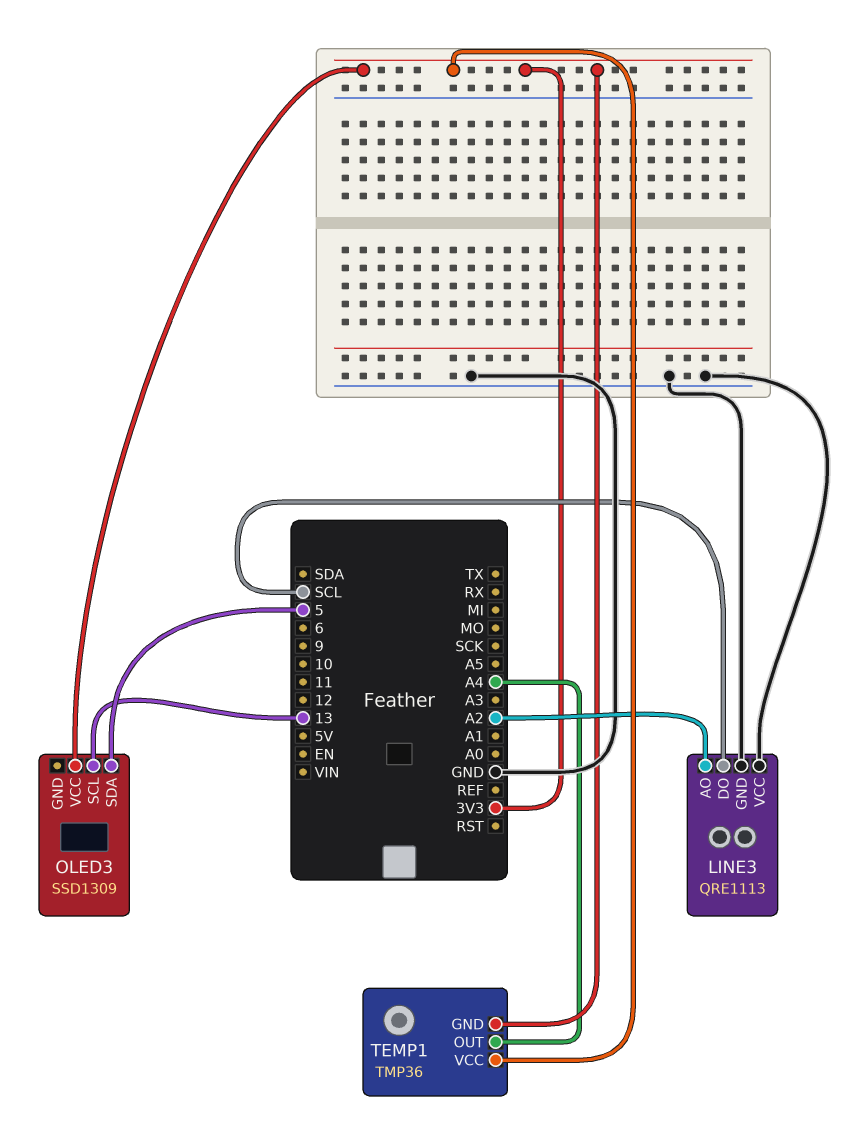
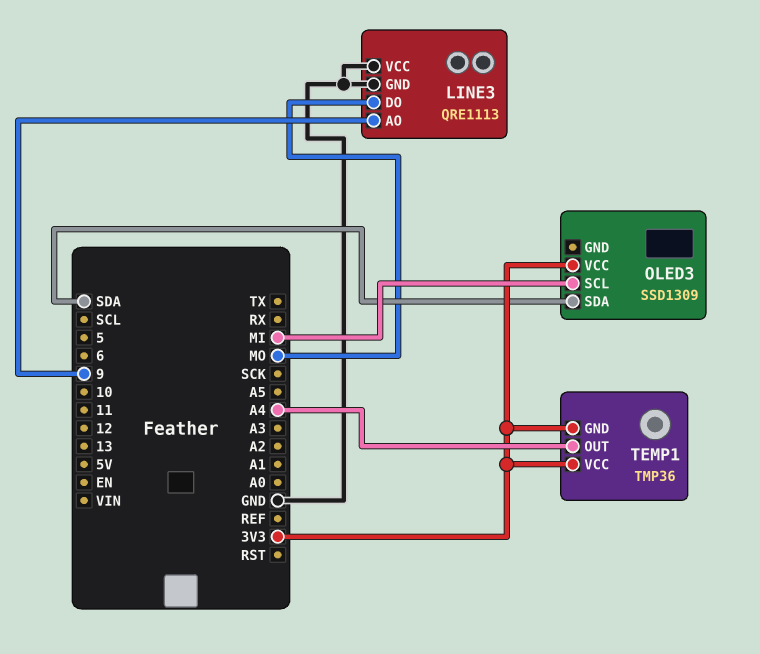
LINE3 pin AO: A2 -> 9
LINE3 pin DO: SCL -> MO
OLED3 pin SCL: 13 -> MI
OLED3 pin SDA: 5 -> SDA

